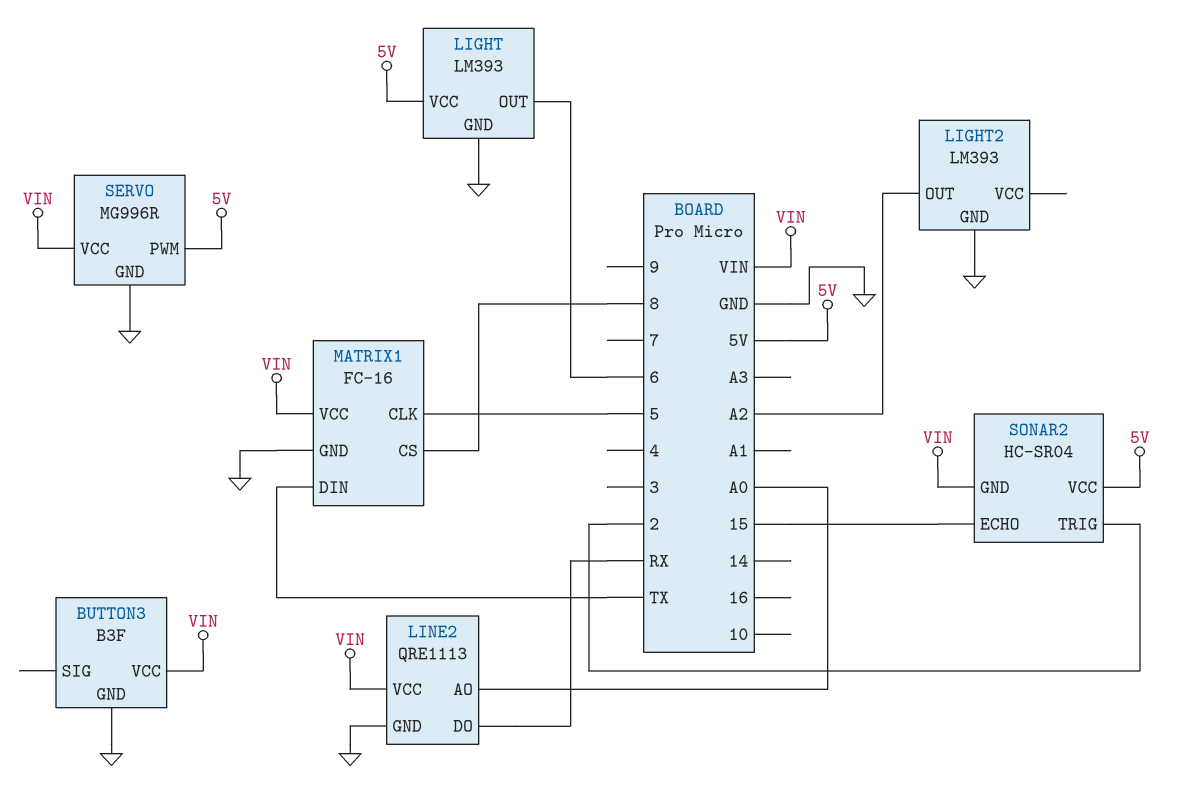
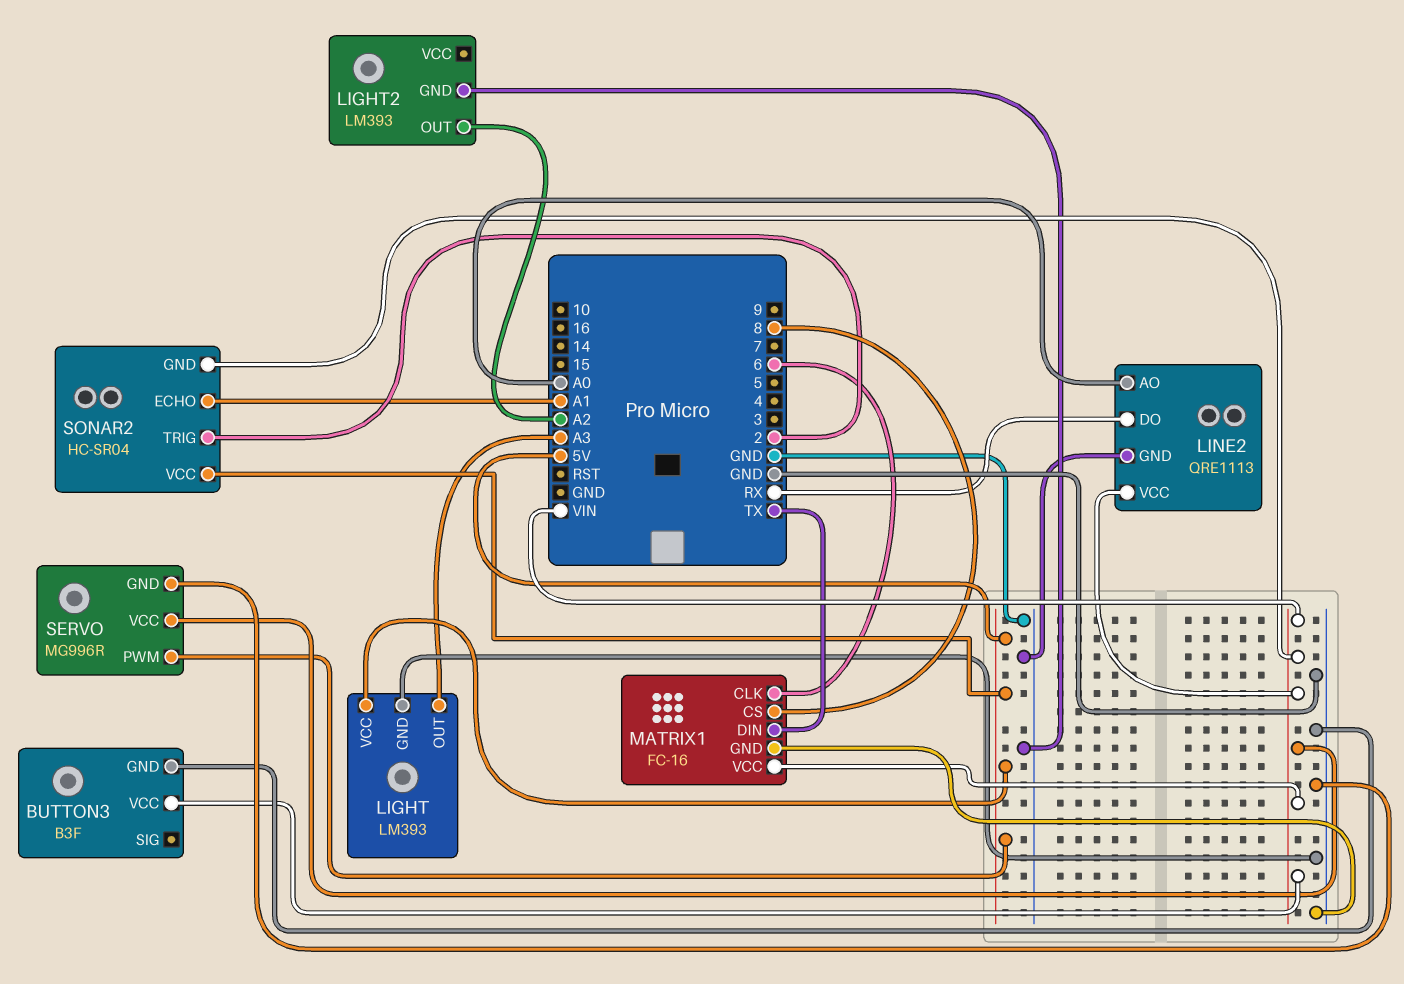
LIGHT pin OUT: 6 -> A3
MATRIX1 pin CLK: 5 -> 6
SONAR2 pin ECHO: 15 -> A1

